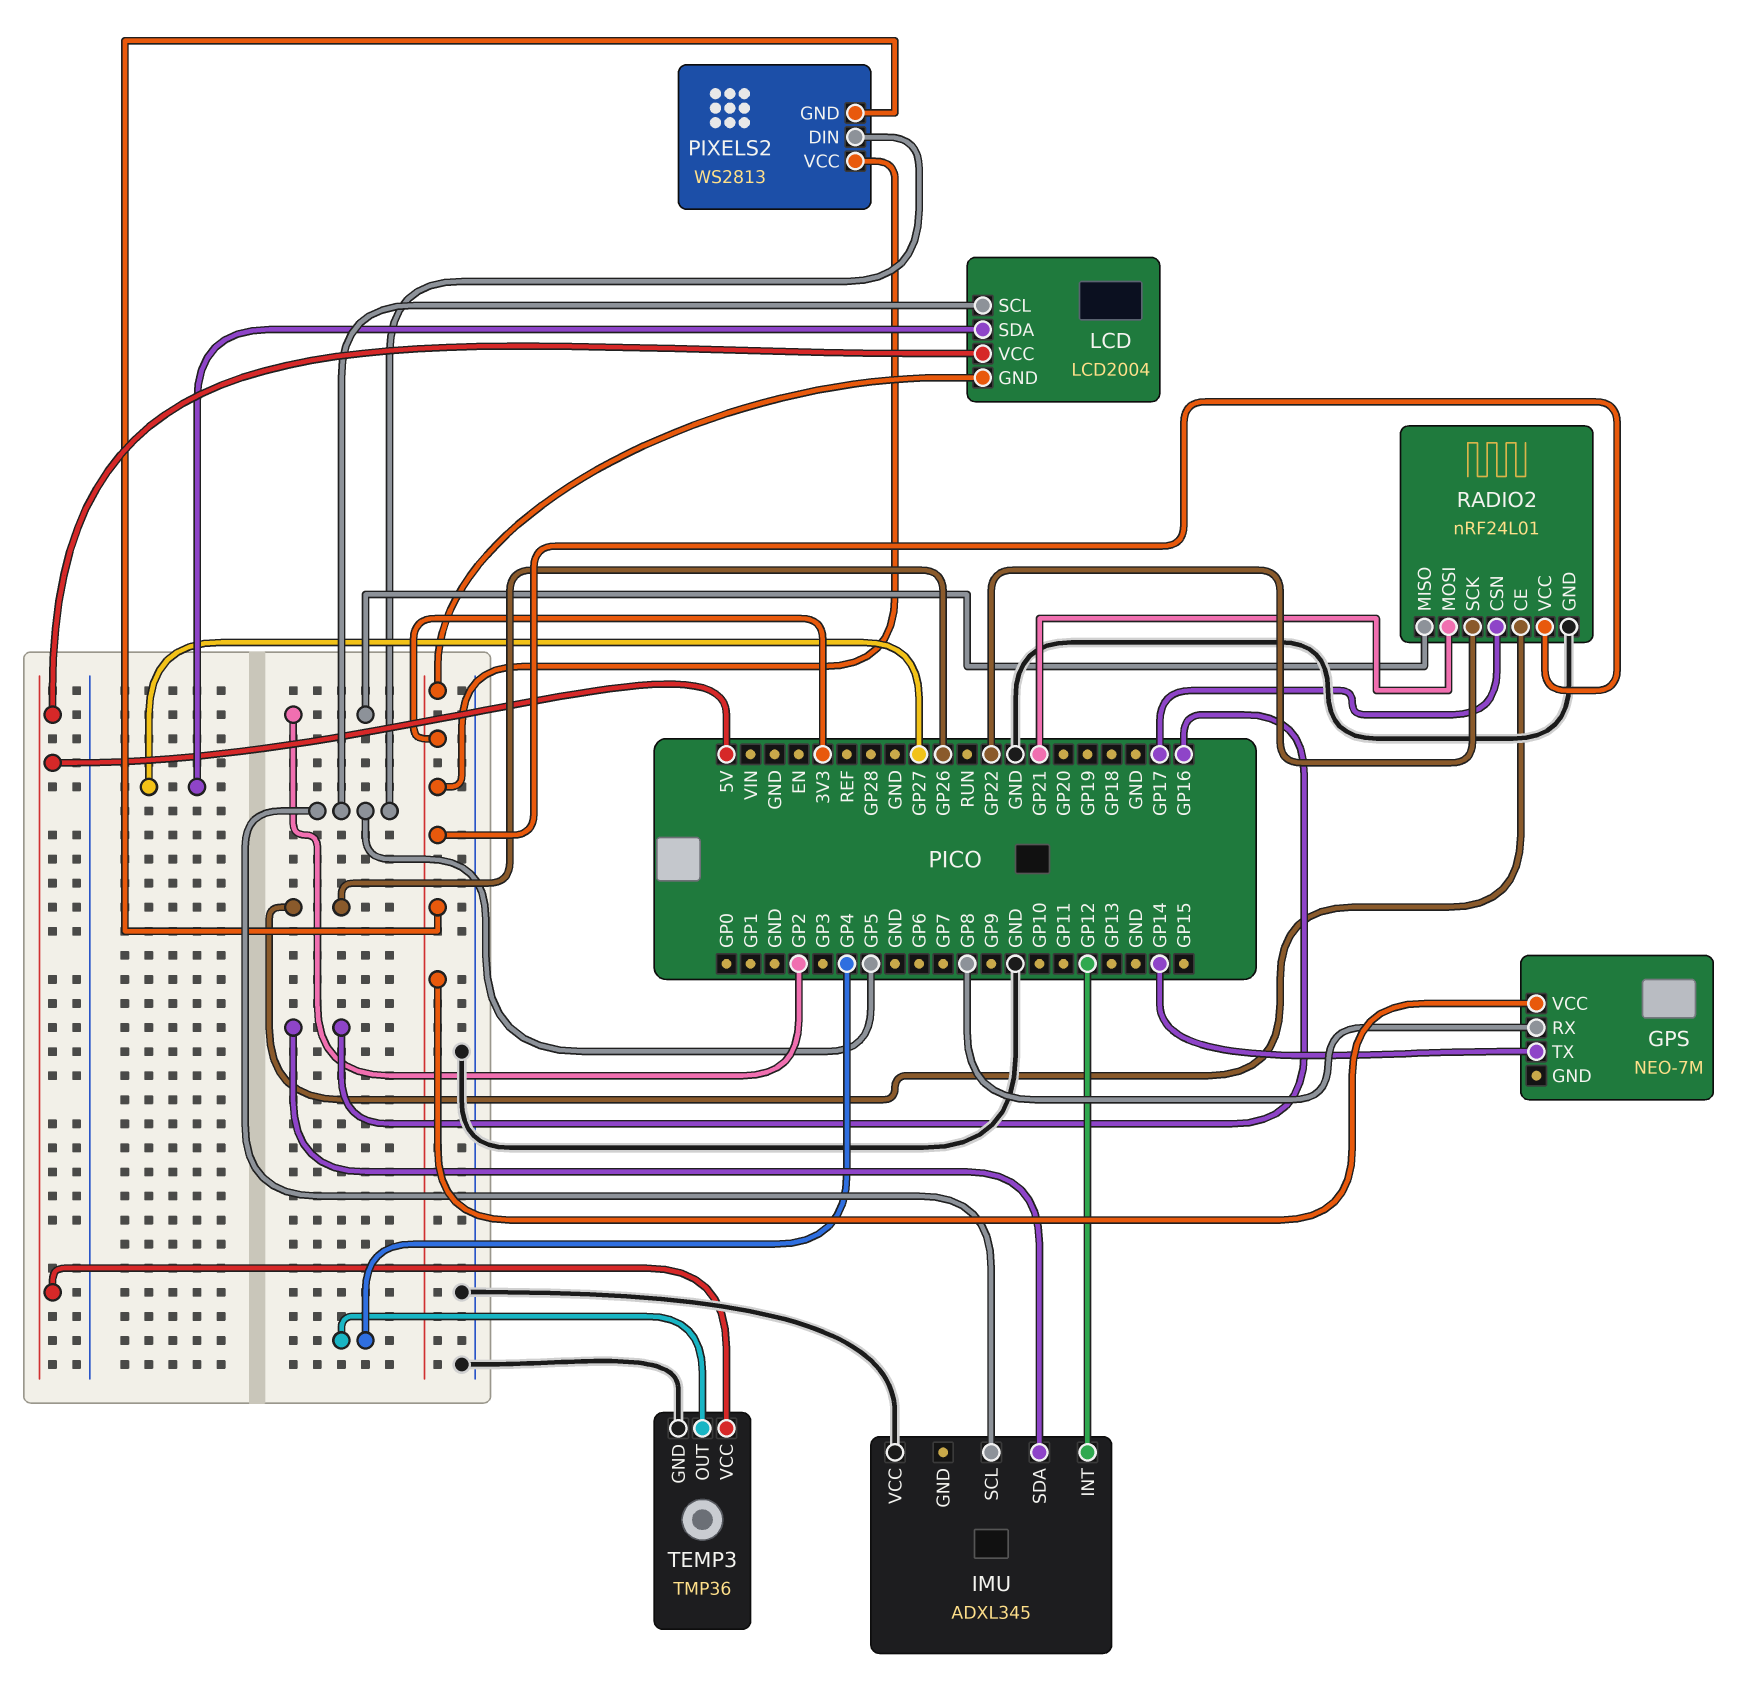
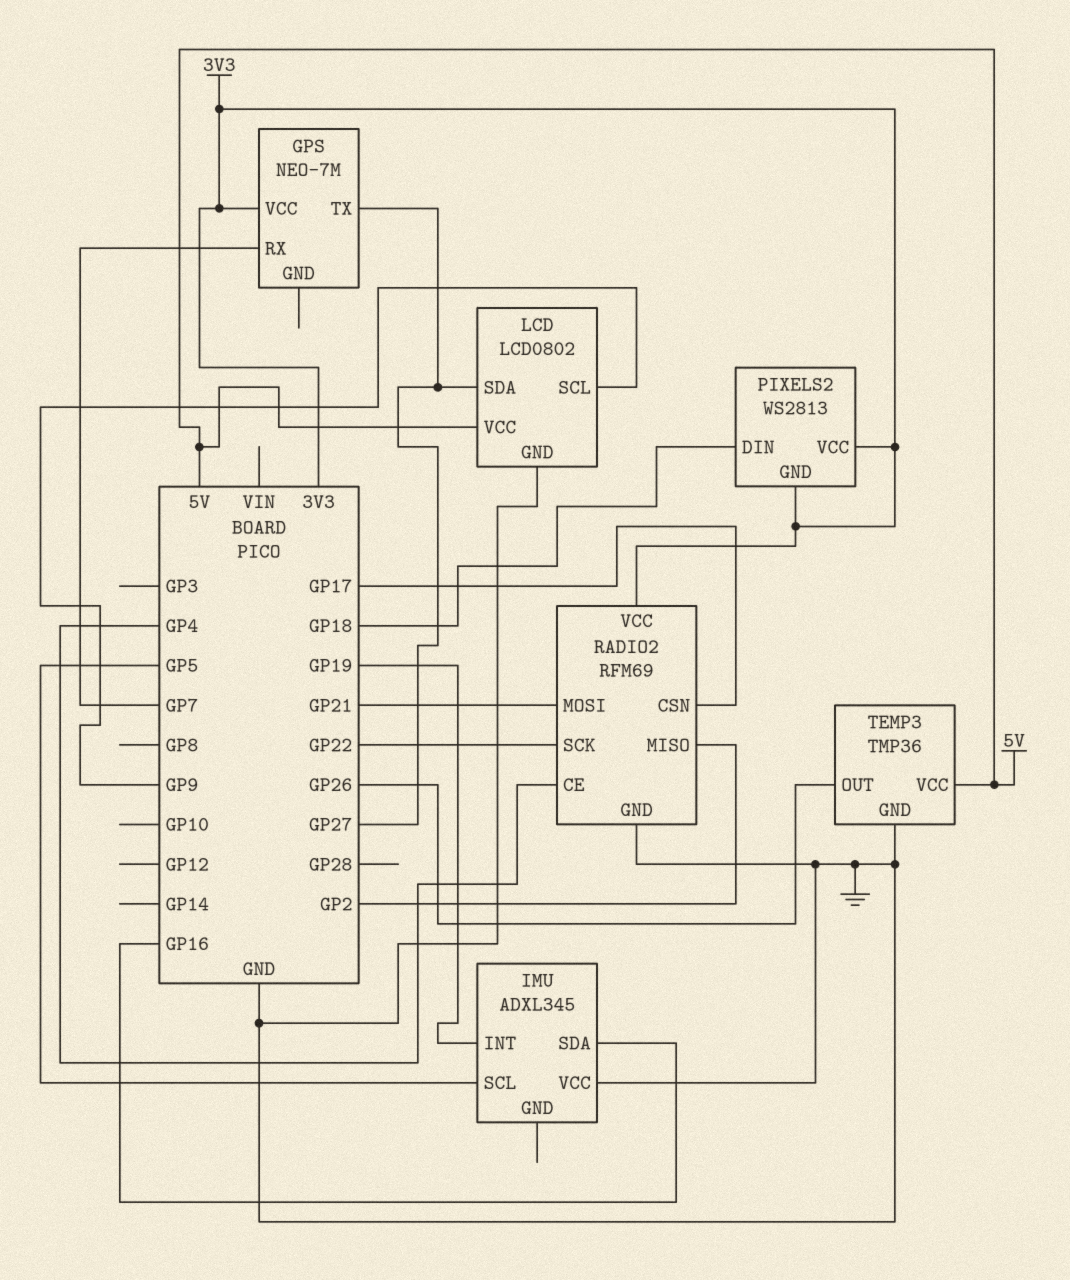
GPS pin RX: GP8 -> GP7
GPS pin TX: GP14 -> GP27
IMU pin INT: GP12 -> GP19
LCD: LCD2004 -> LCD0802
LCD pin GND: 3V3 -> GND
LCD pin SCL: GP5 -> GP9
PIXELS2 pin DIN: GP5 -> GP18
RADIO2: nRF24L01 -> RFM69
RADIO2 pin CE: GP26 -> GP4
TEMP3 pin OUT: GP4 -> GP26

